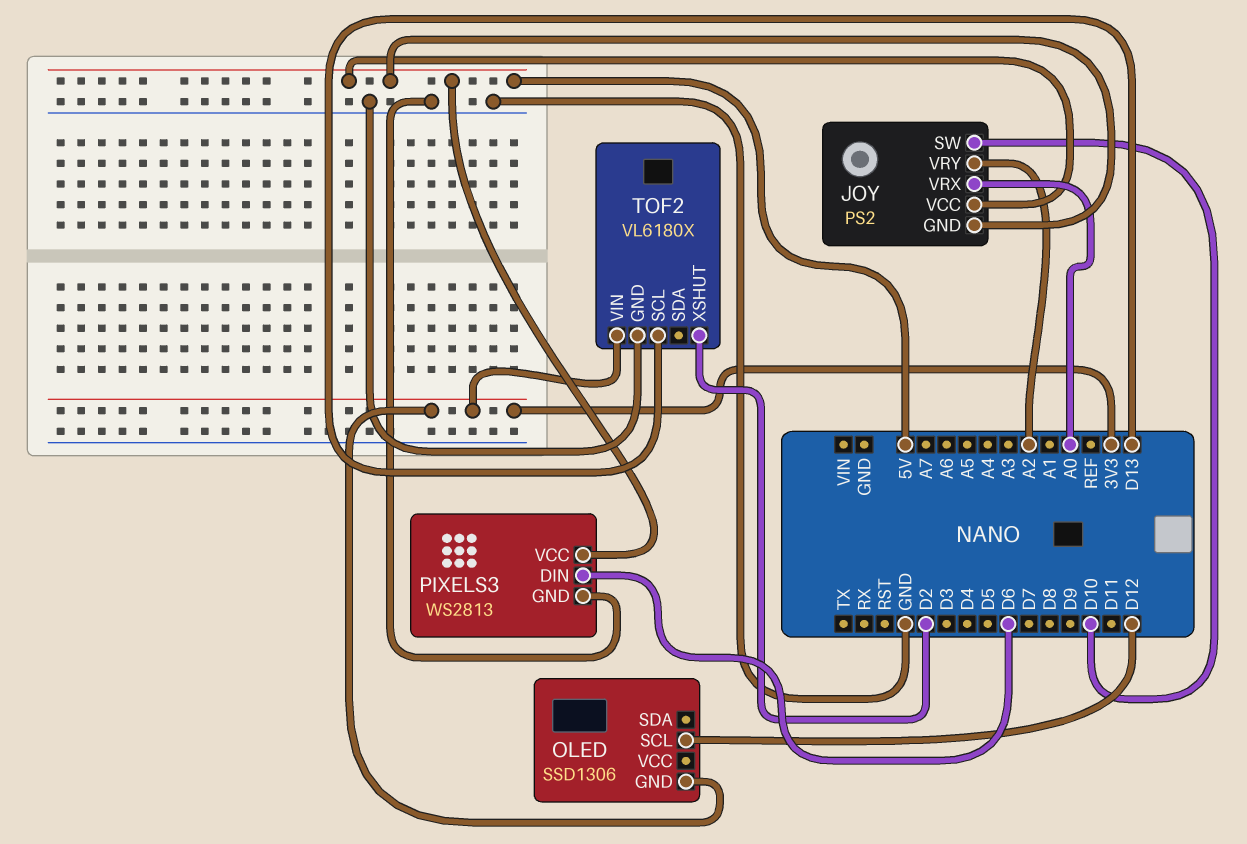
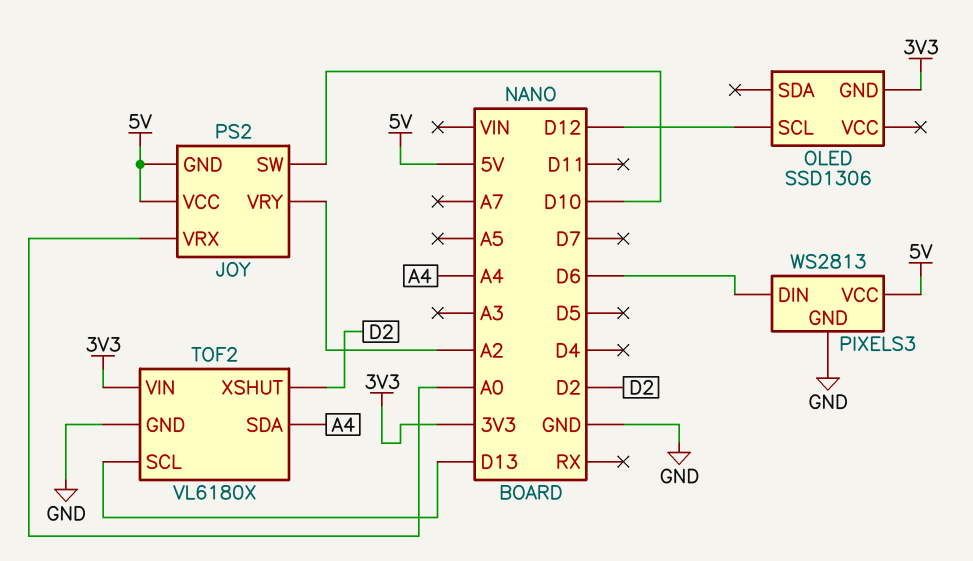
TOF2 pin SDA: none -> A4

